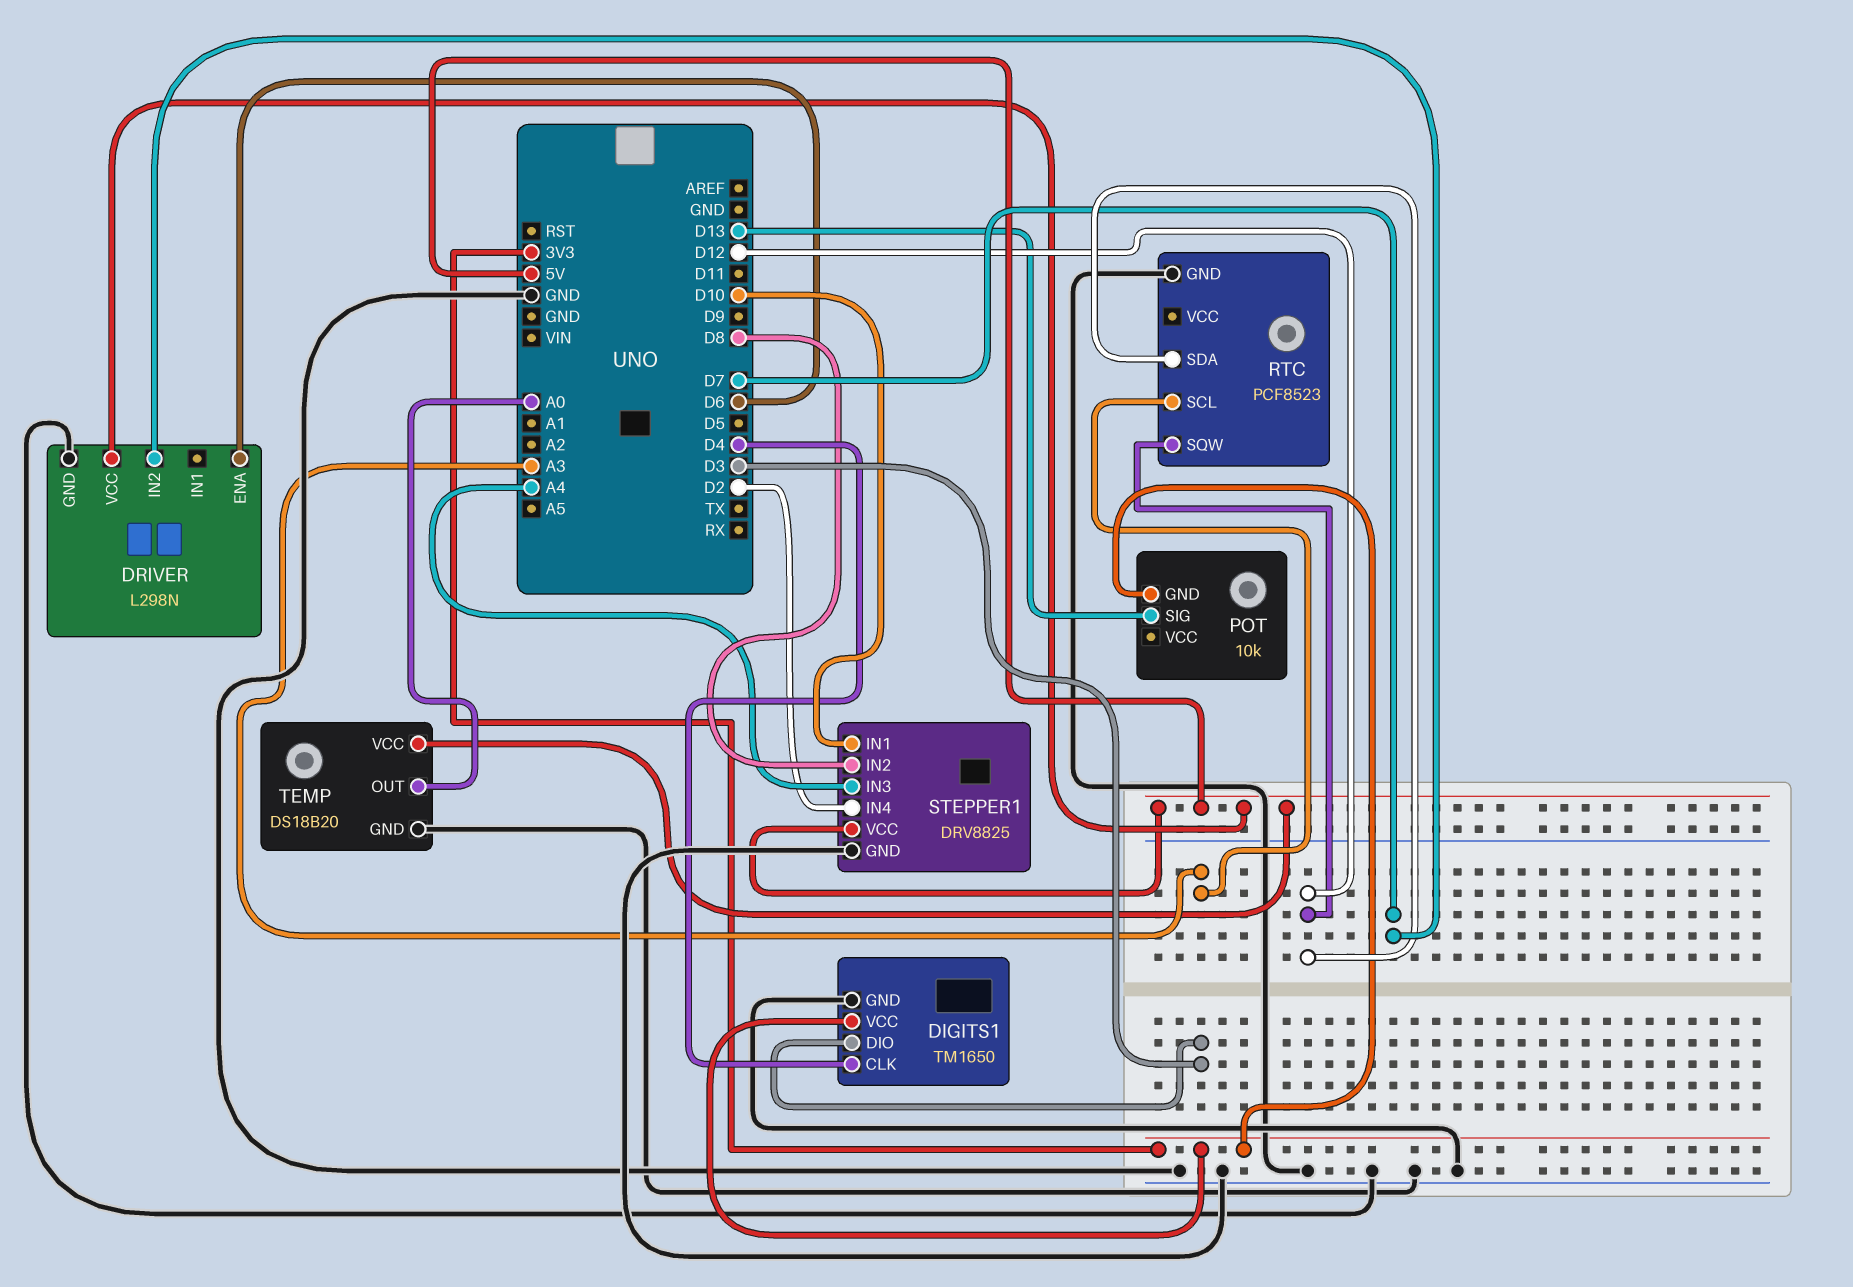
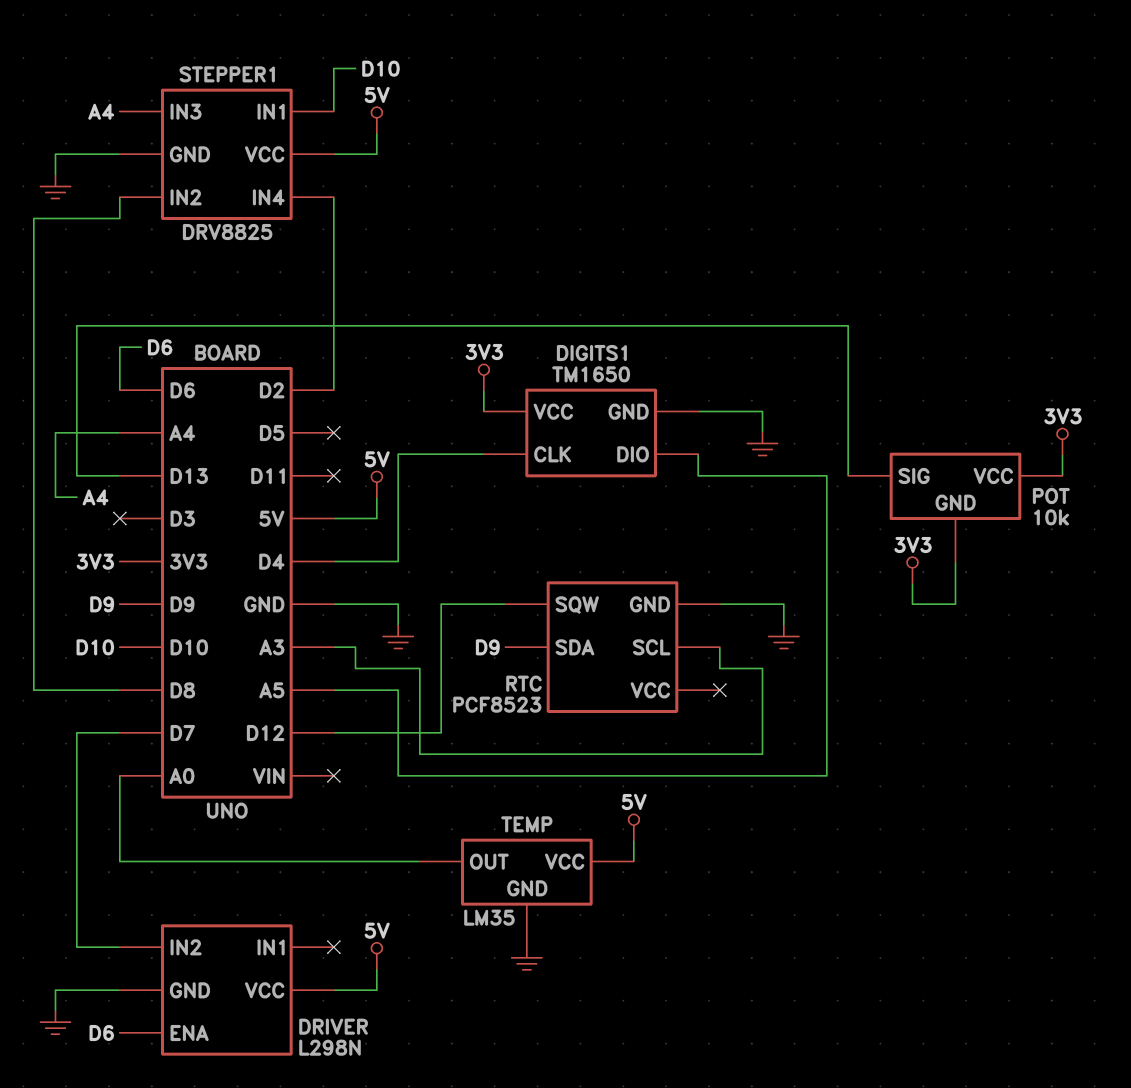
DIGITS1 pin DIO: D3 -> A5
POT pin VCC: none -> 3V3
RTC pin SDA: D12 -> D9
TEMP: DS18B20 -> LM35

